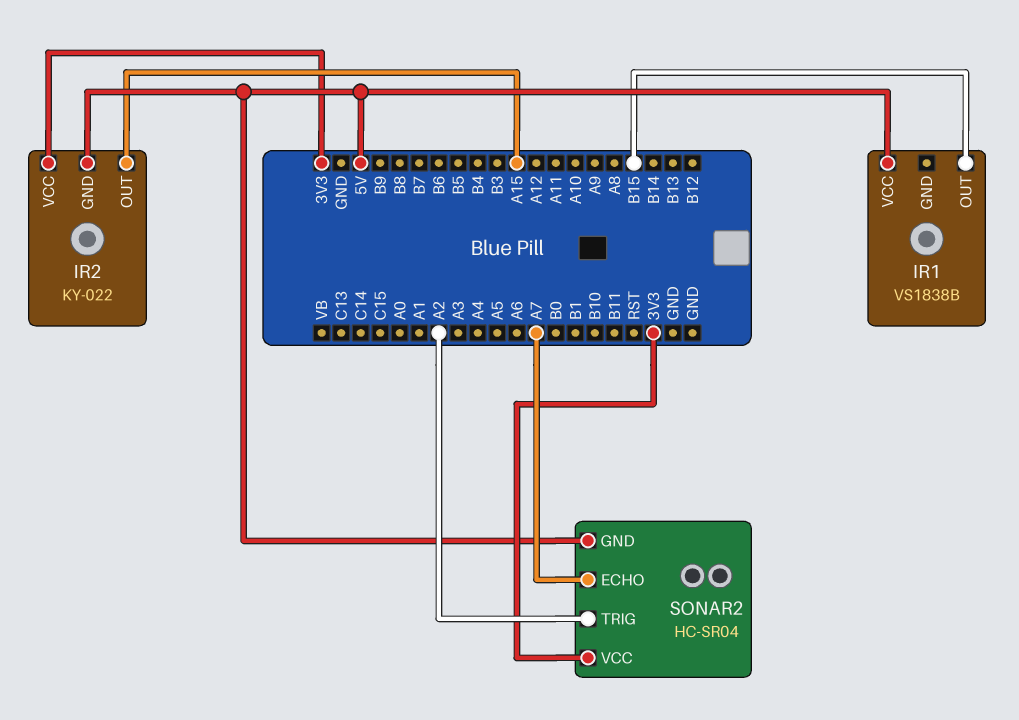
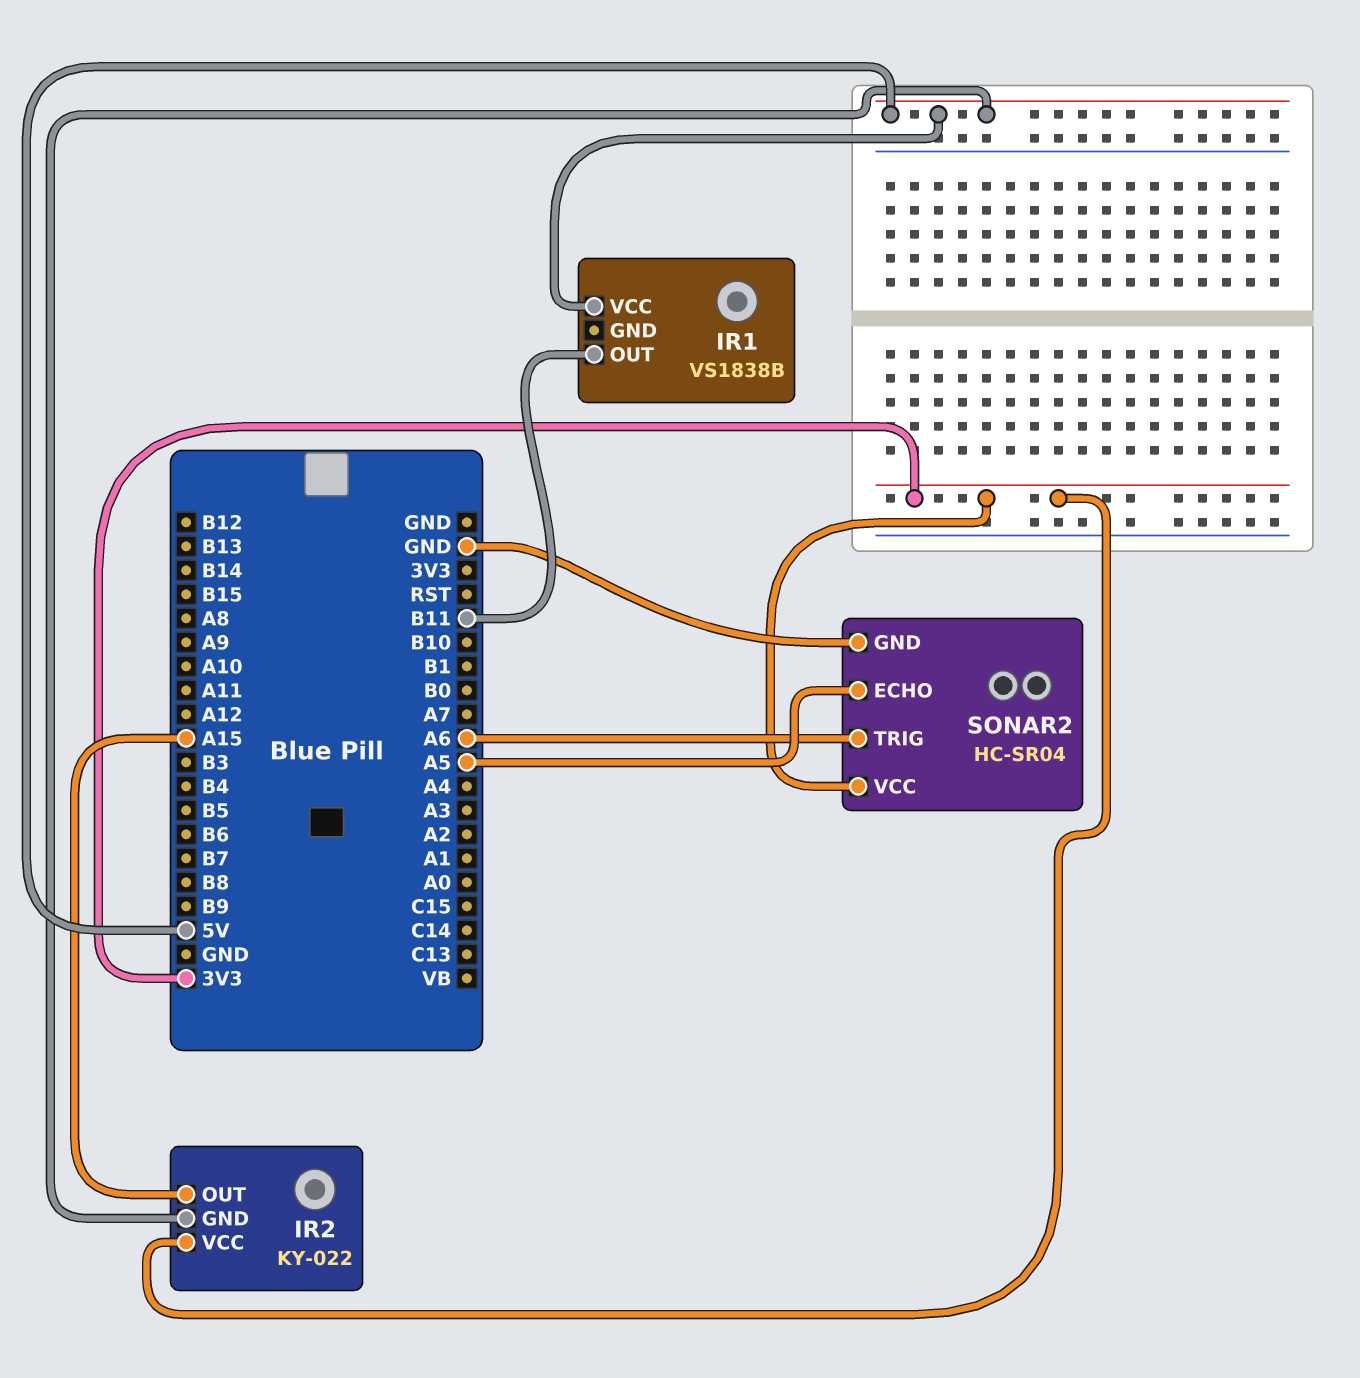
IR1 pin OUT: B15 -> B11
SONAR2 pin ECHO: A7 -> A5
SONAR2 pin GND: 5V -> GND
SONAR2 pin TRIG: A2 -> A6

